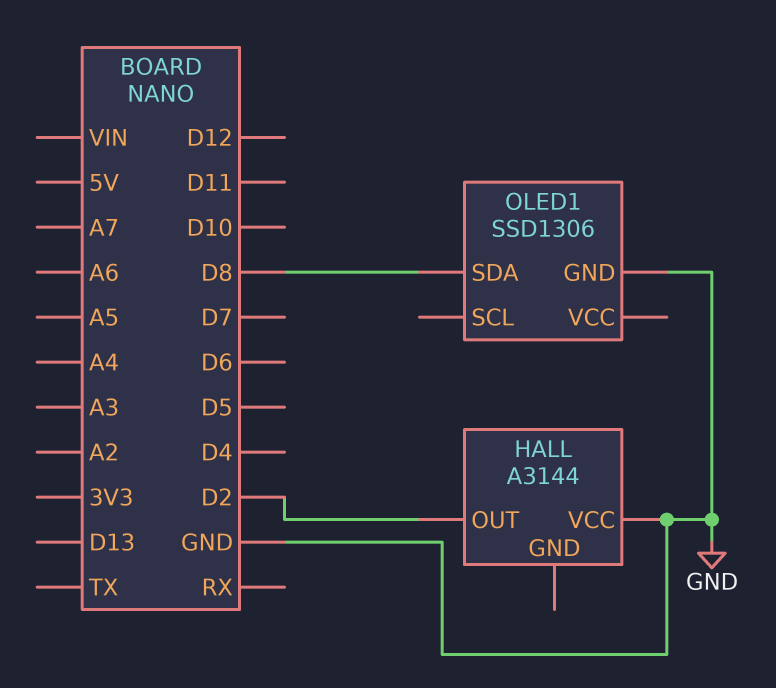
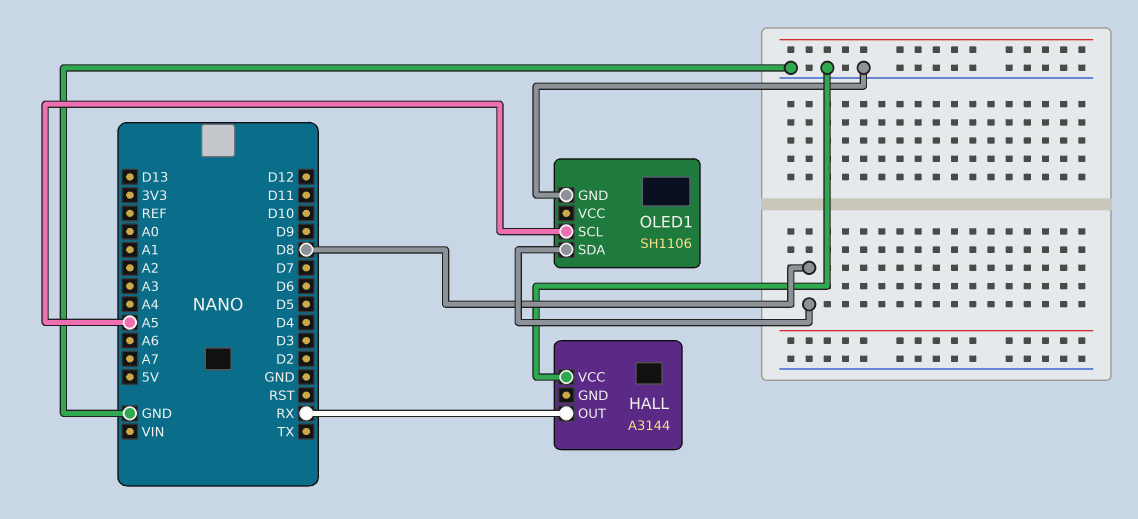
HALL pin OUT: D2 -> RX
OLED1: SSD1306 -> SH1106
OLED1 pin SCL: none -> A5

